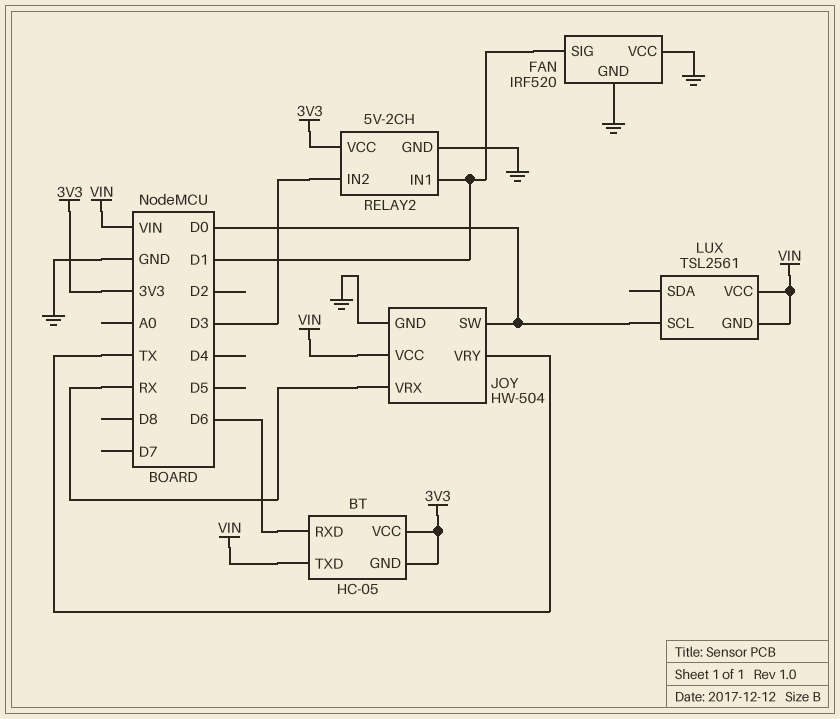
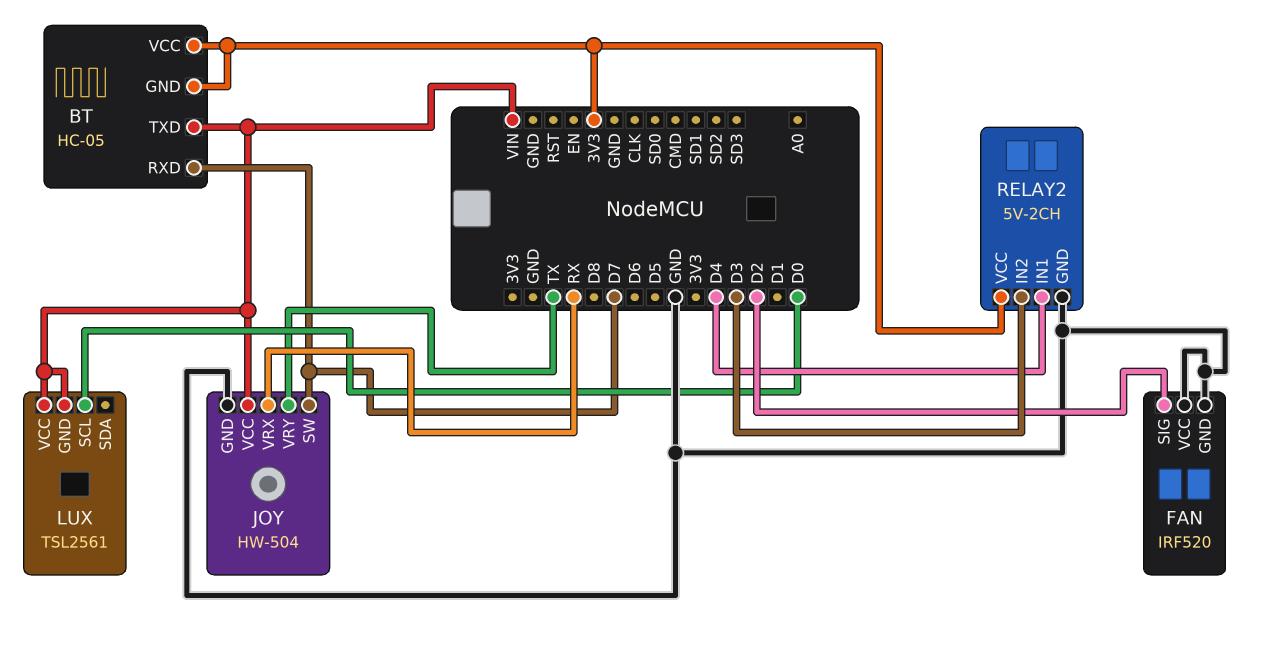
BT pin RXD: D6 -> D7
FAN pin SIG: D1 -> D2
JOY pin SW: D0 -> D7
RELAY2 pin IN1: D1 -> D4

